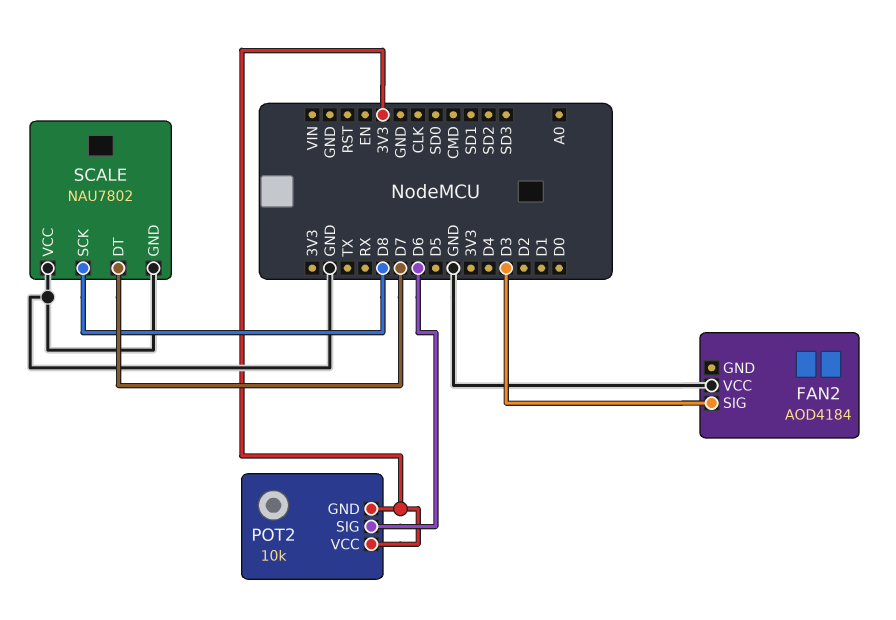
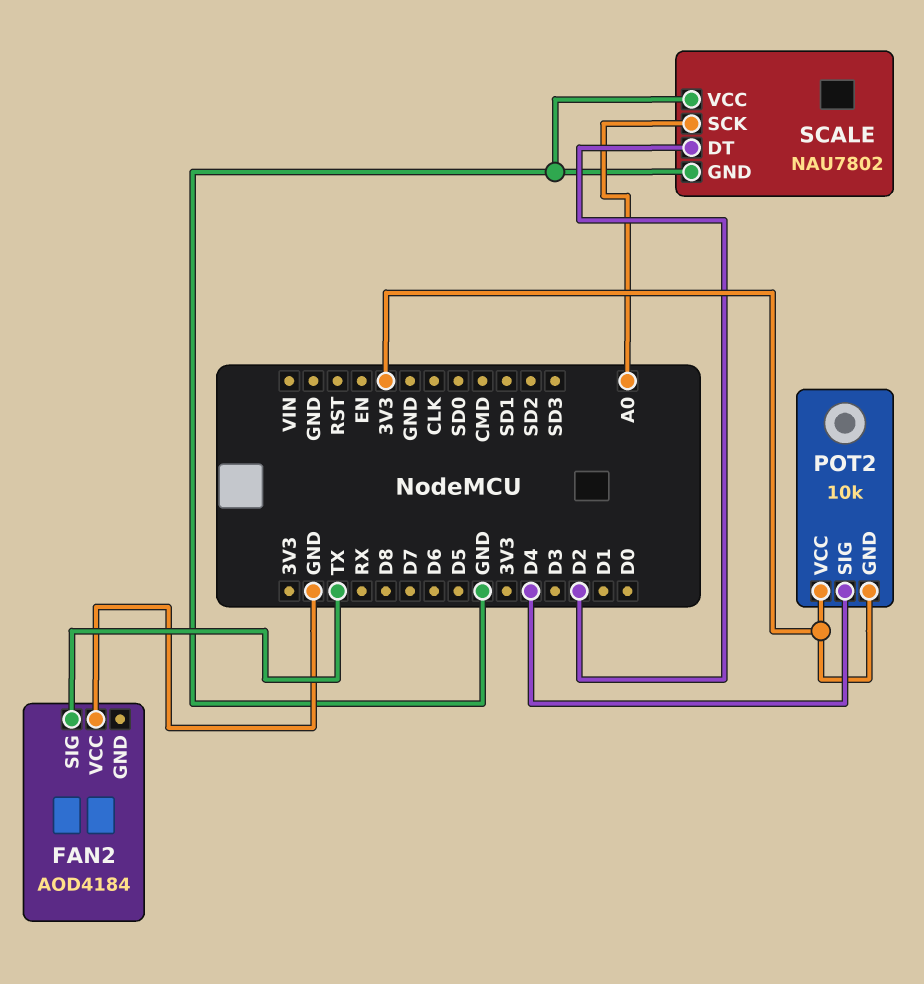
FAN2 pin SIG: D3 -> TX
POT2 pin SIG: D6 -> D4
SCALE pin DT: D7 -> D2
SCALE pin SCK: D8 -> A0

